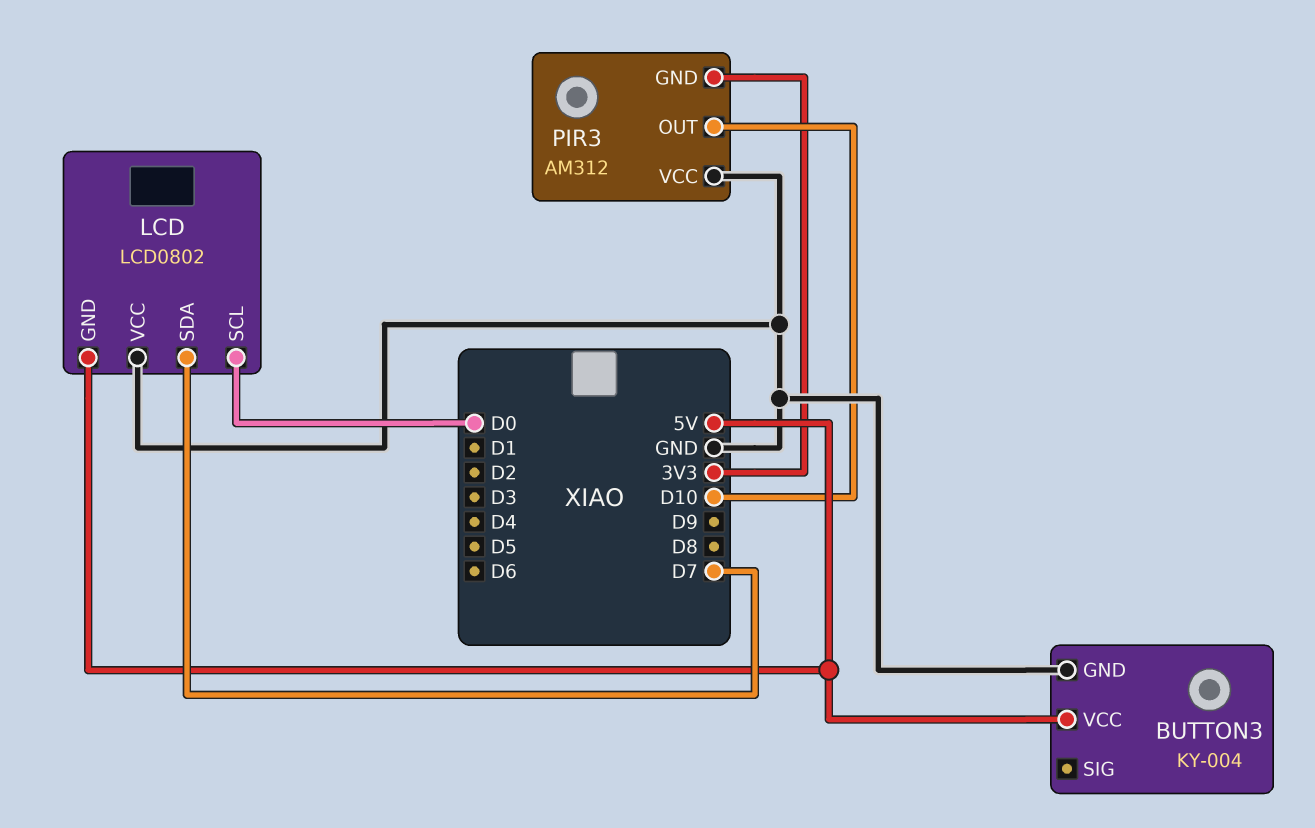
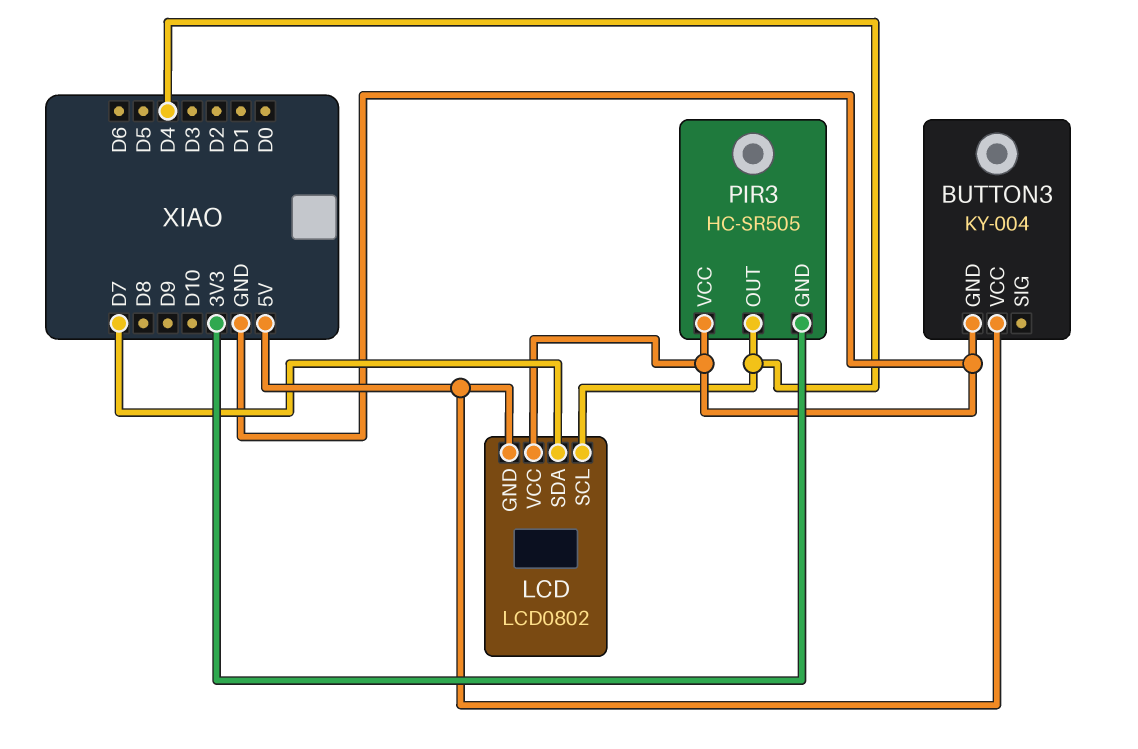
LCD pin SCL: D0 -> D4
PIR3: AM312 -> HC-SR505
PIR3 pin OUT: D10 -> D4

